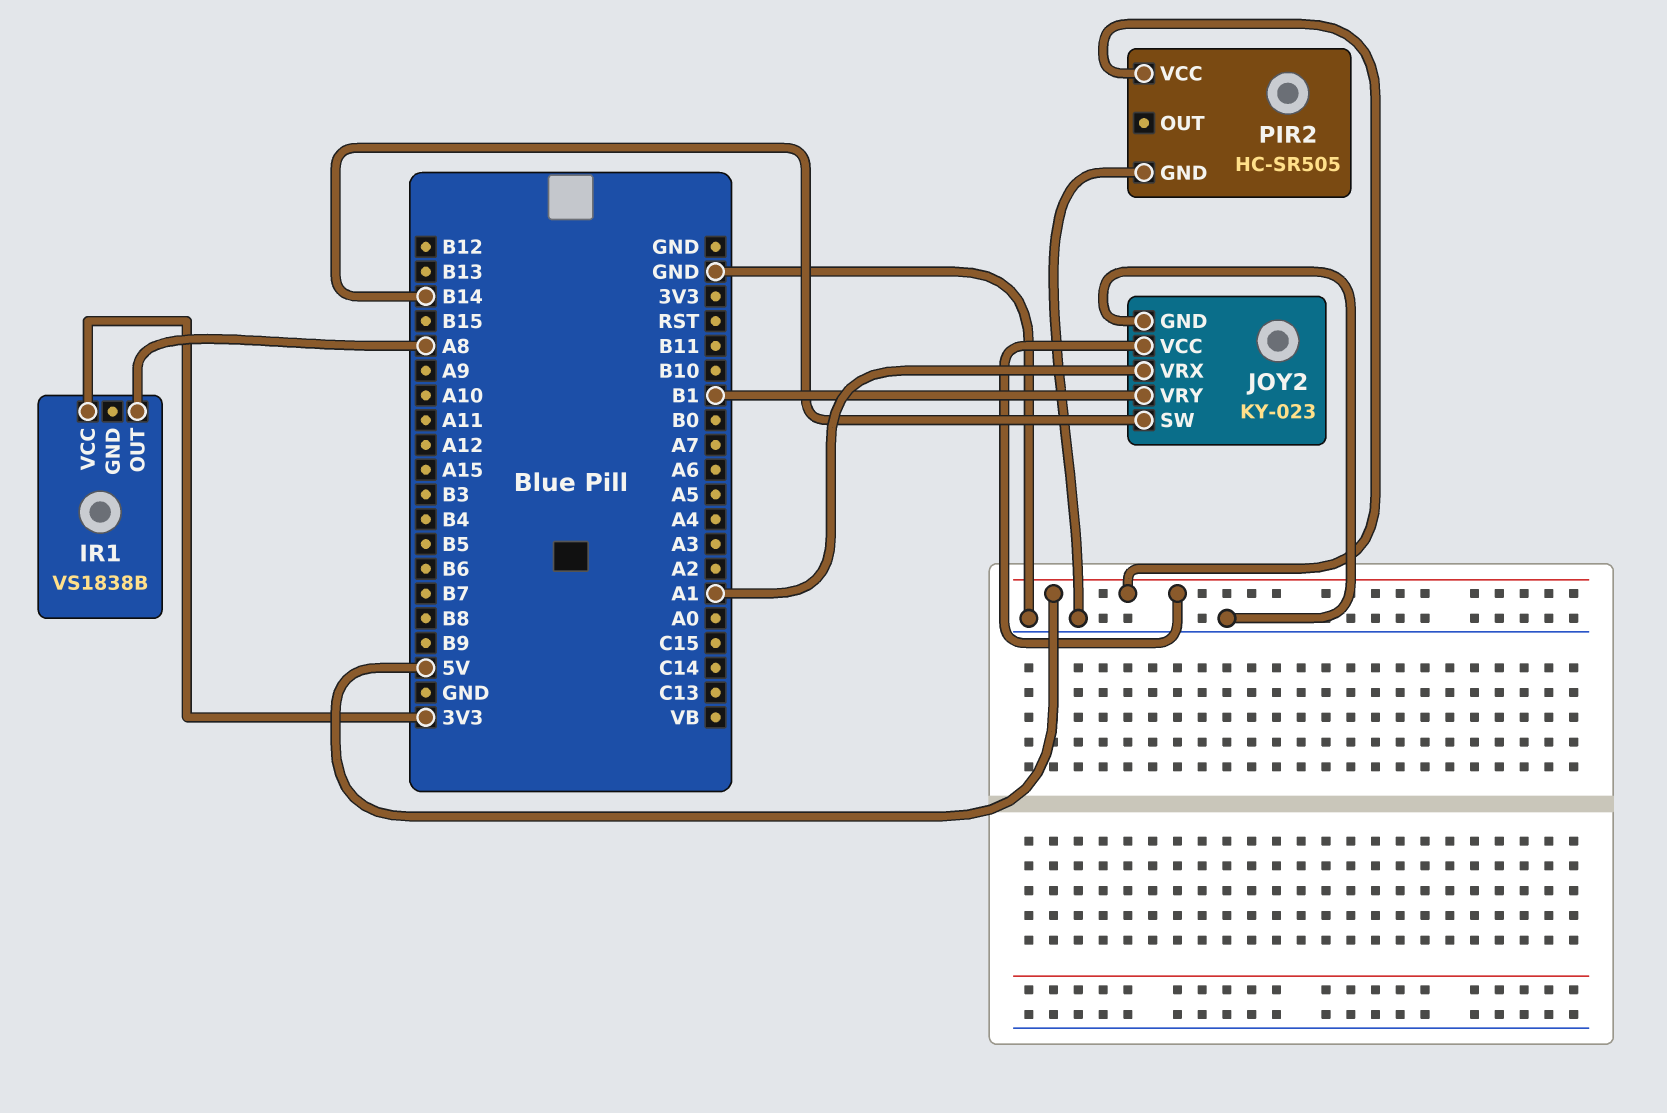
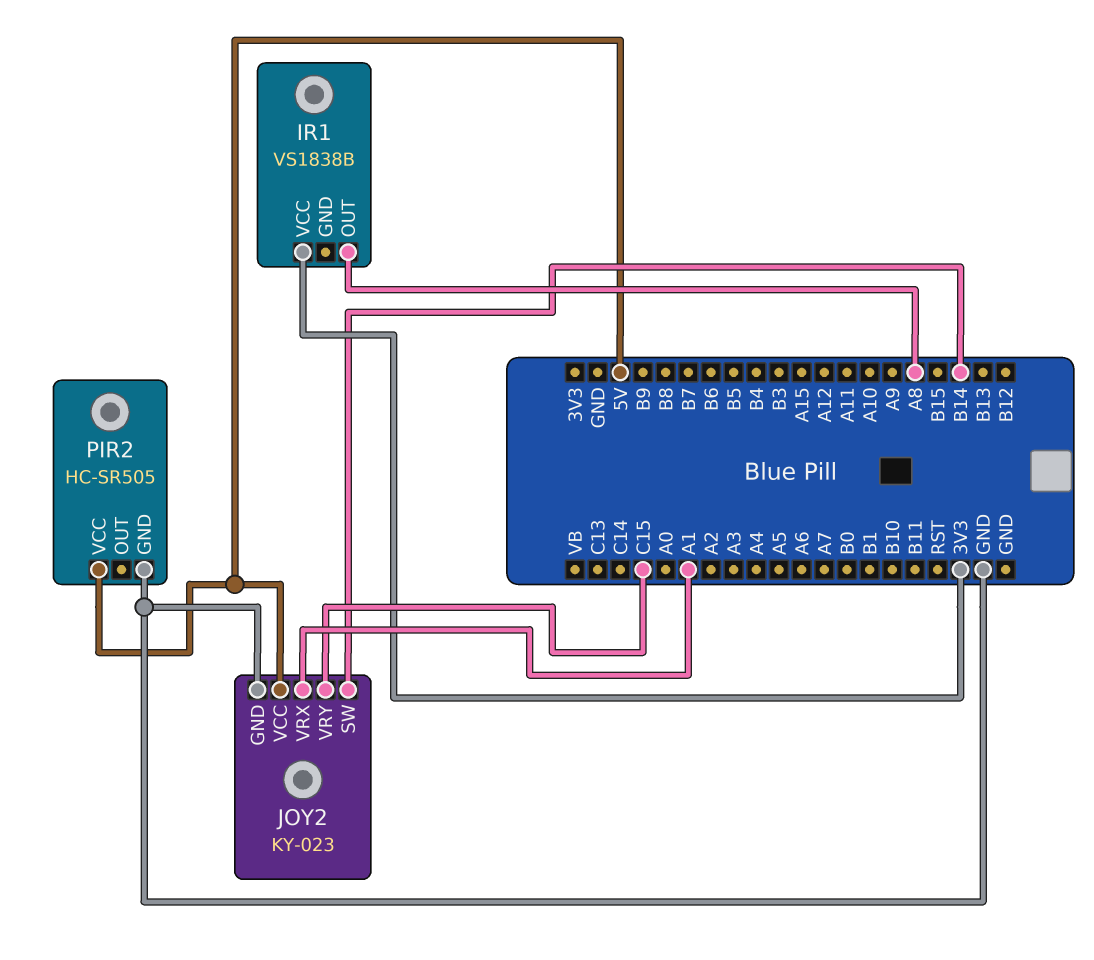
JOY2 pin VRY: B1 -> C15

